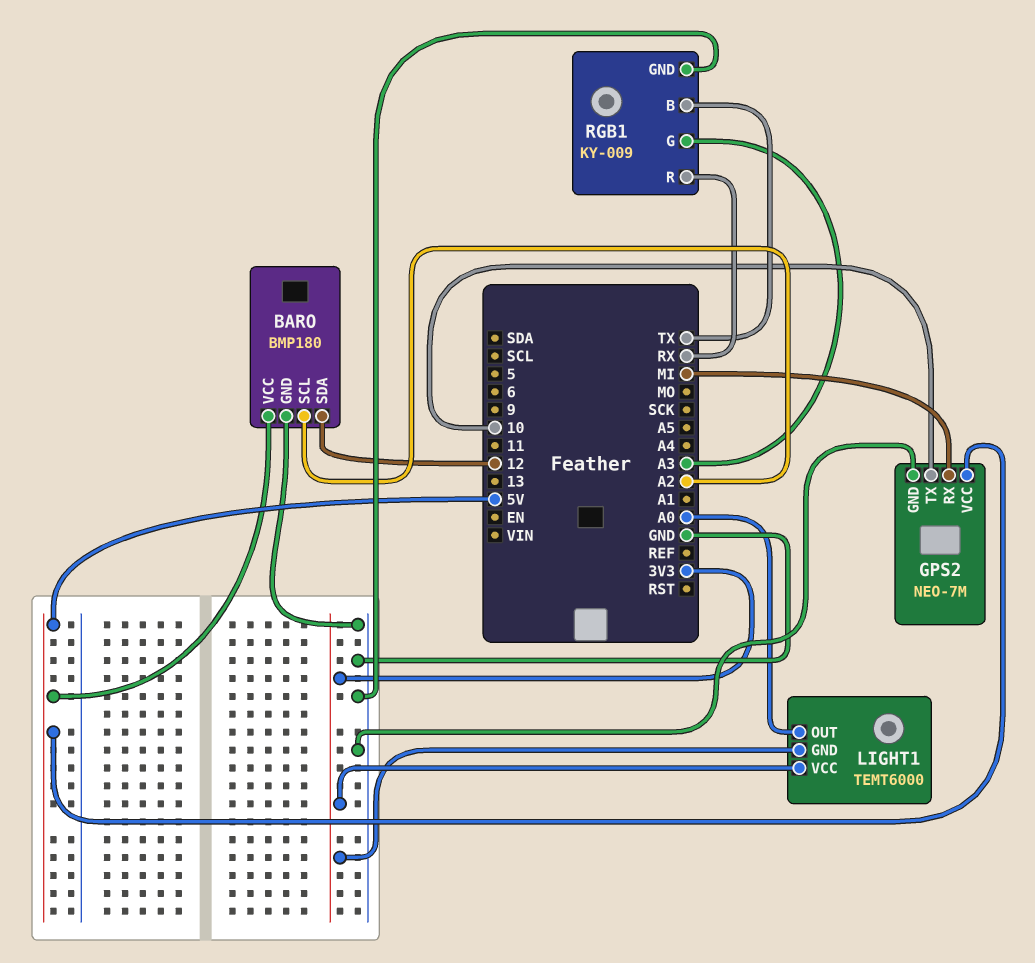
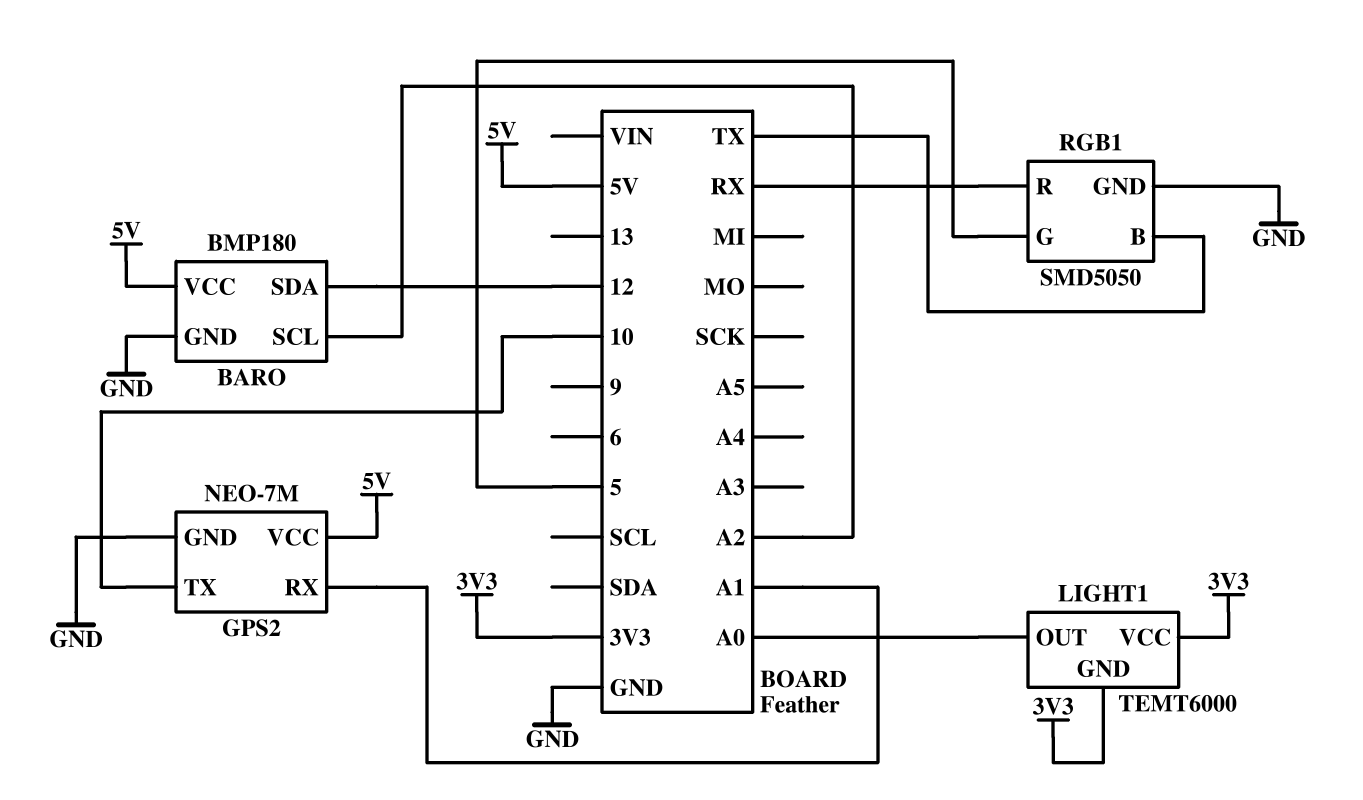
GPS2 pin RX: MI -> A1
RGB1: KY-009 -> SMD5050
RGB1 pin G: A3 -> 5

